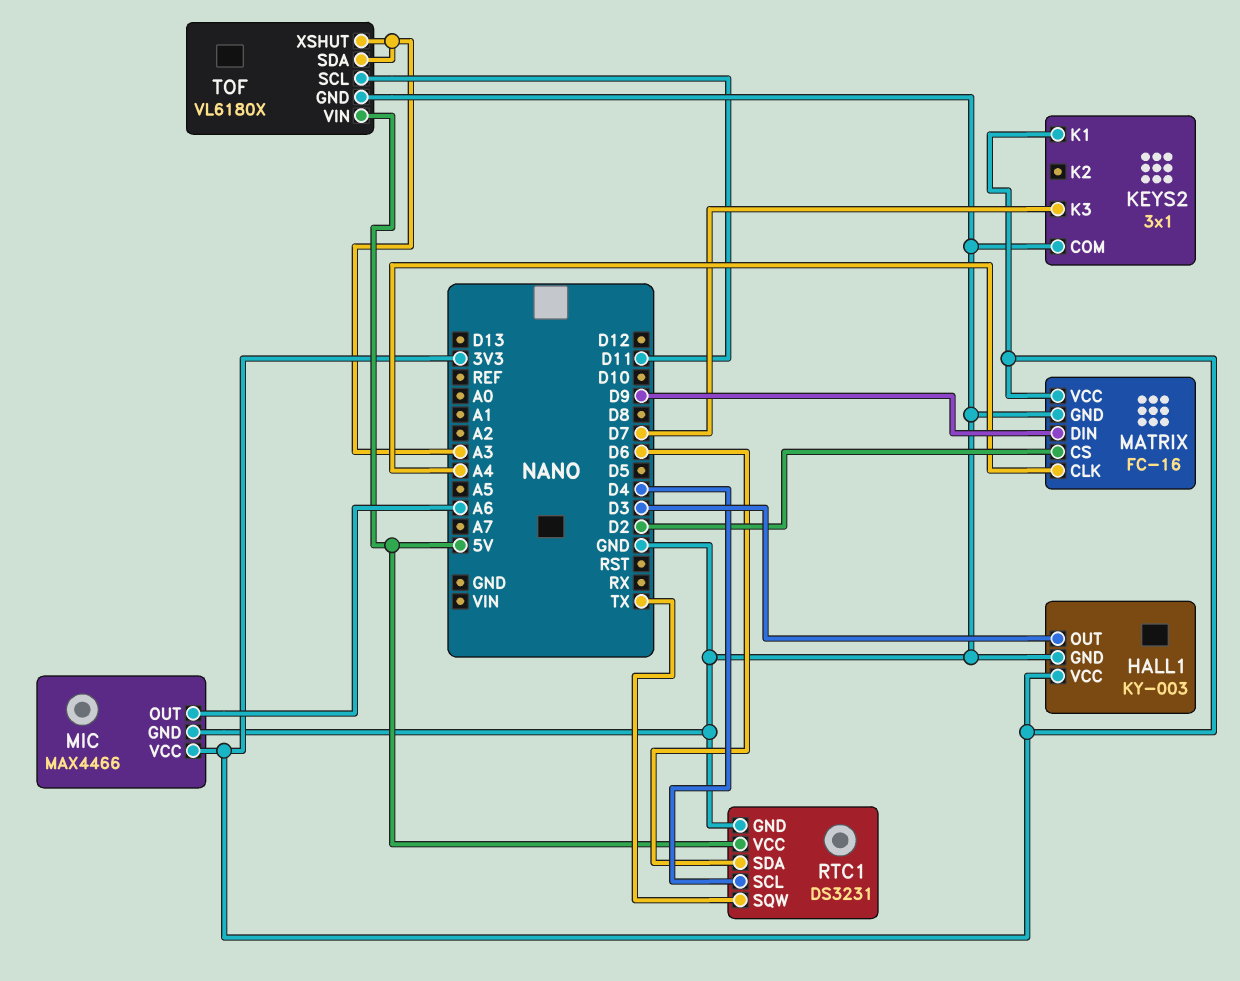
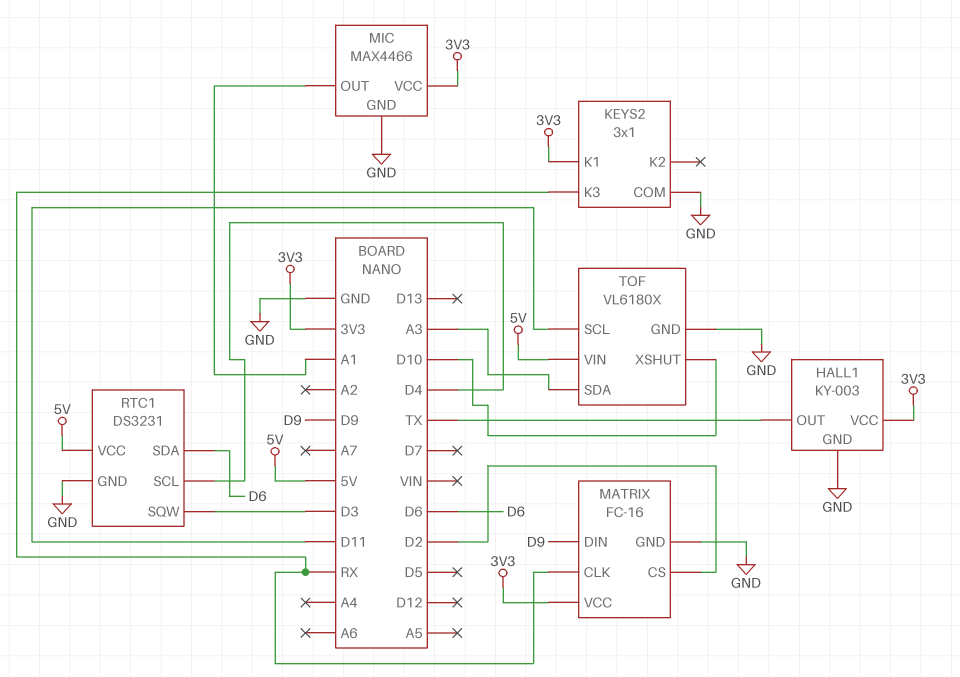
HALL1 pin OUT: D3 -> TX
KEYS2 pin K3: D7 -> RX
MATRIX pin CLK: A4 -> RX
MIC pin OUT: A6 -> A1
RTC1 pin SQW: TX -> D3
TOF pin XSHUT: A3 -> D10

